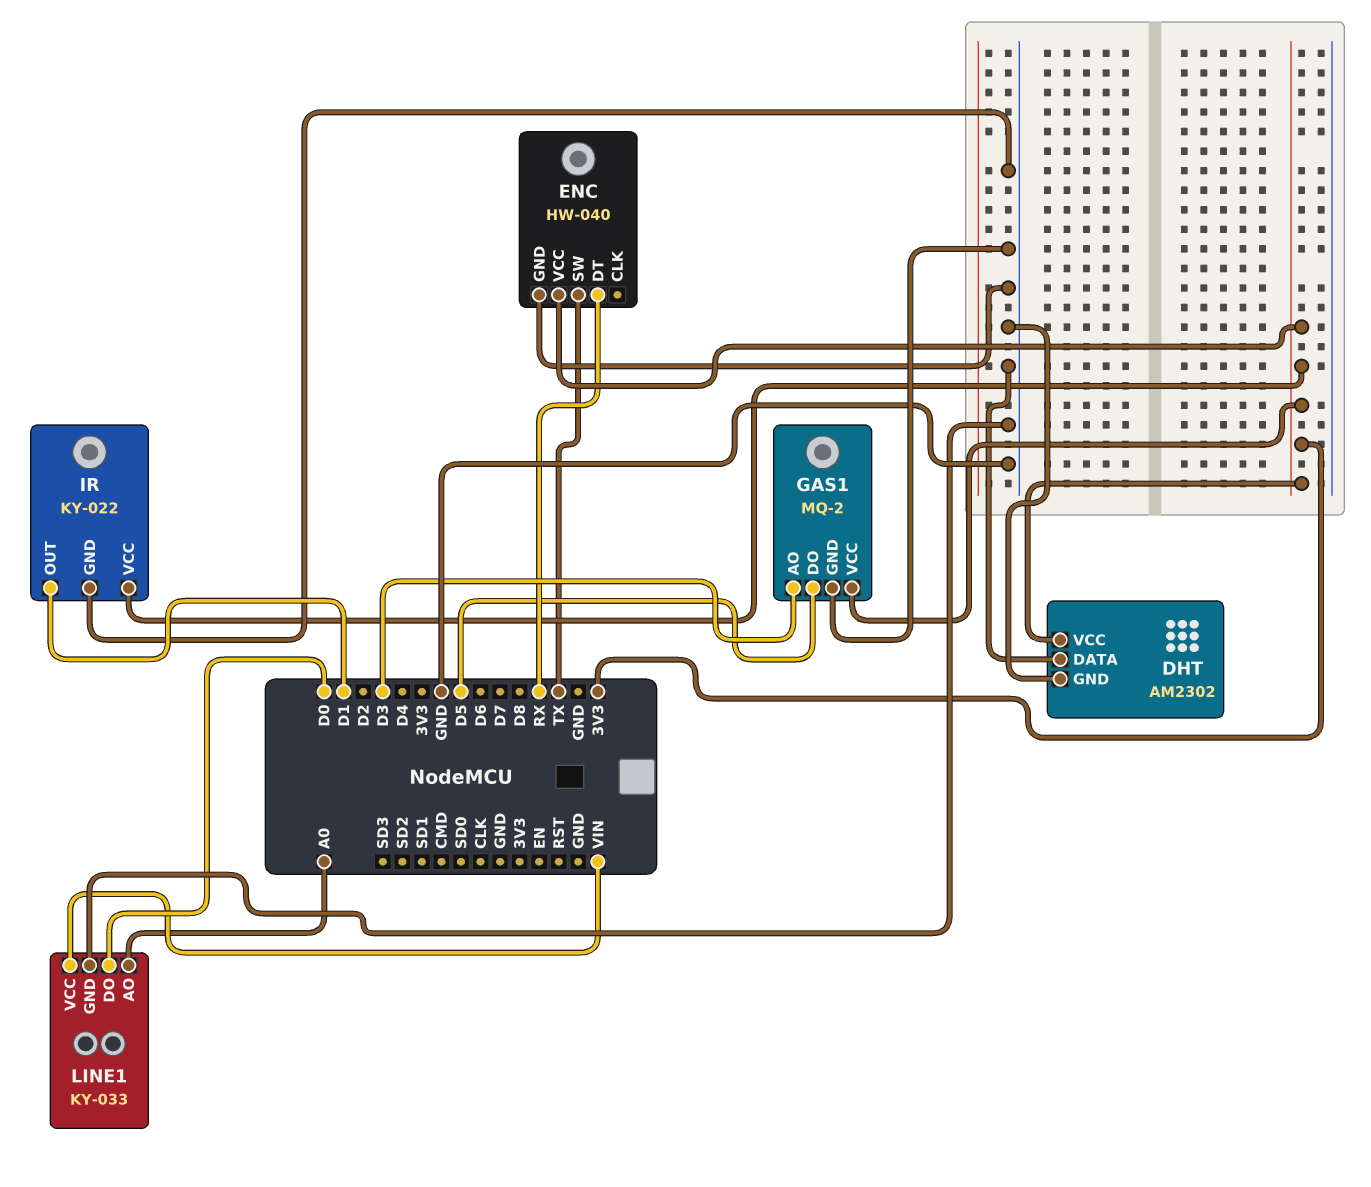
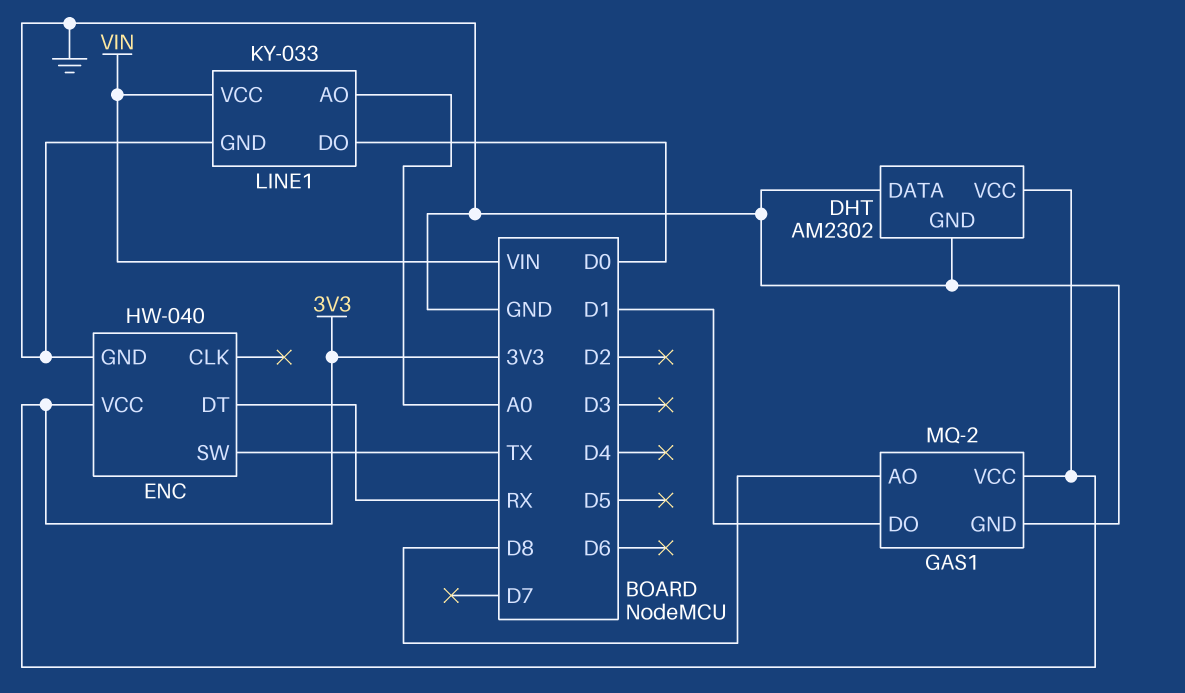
GAS1 pin AO: D3 -> D8
GAS1 pin DO: D5 -> D1
IR: KY-022 -> none
IR pin GND: GND -> none
IR pin OUT: D1 -> none
IR pin VCC: 3V3 -> none

